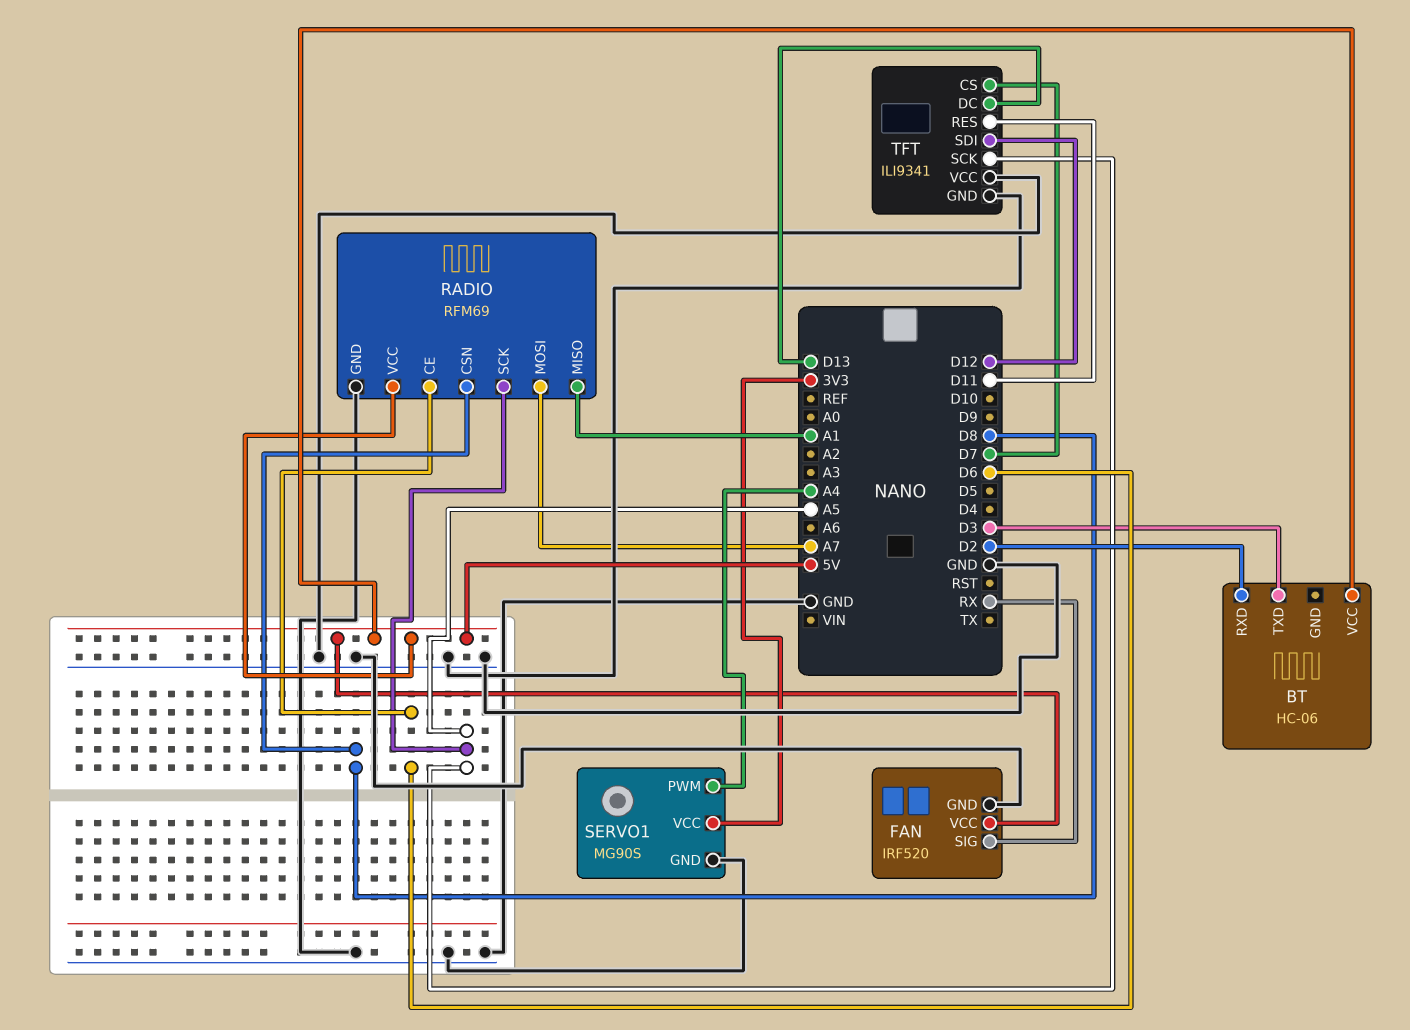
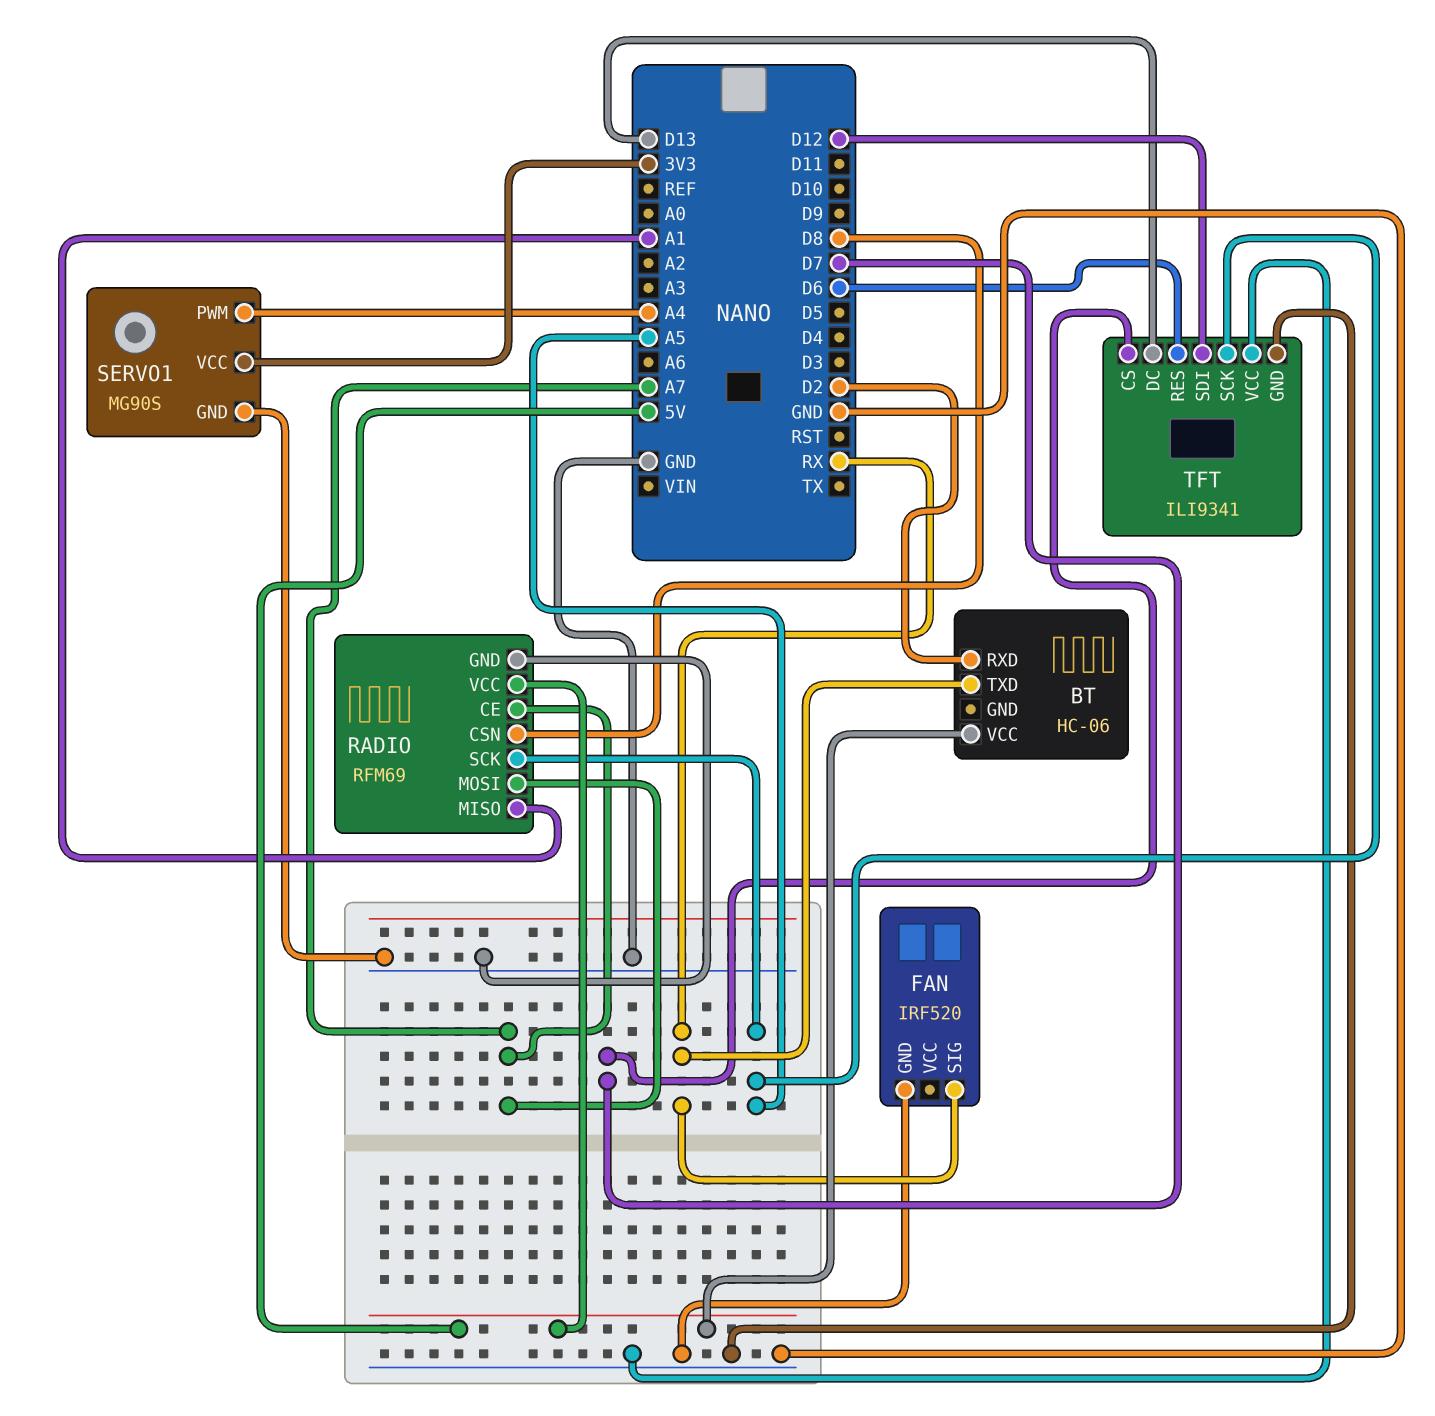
BT pin TXD: D3 -> RX
FAN pin VCC: 5V -> none
RADIO pin CE: D6 -> A7
TFT pin RES: D11 -> D6

